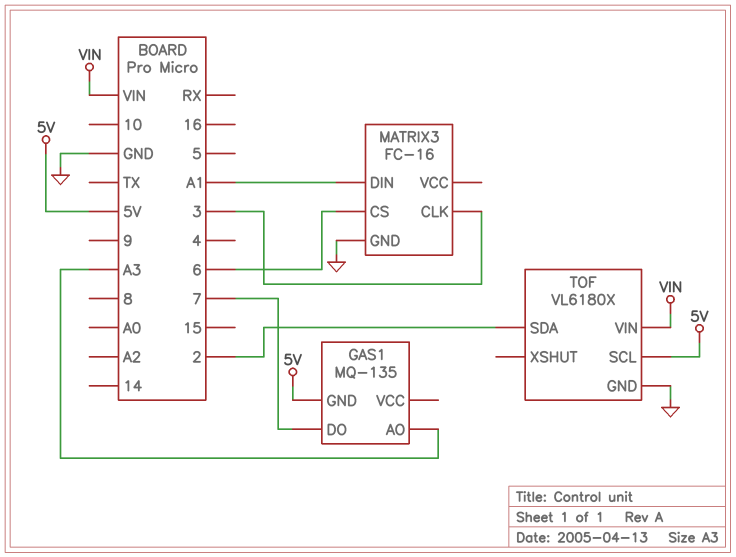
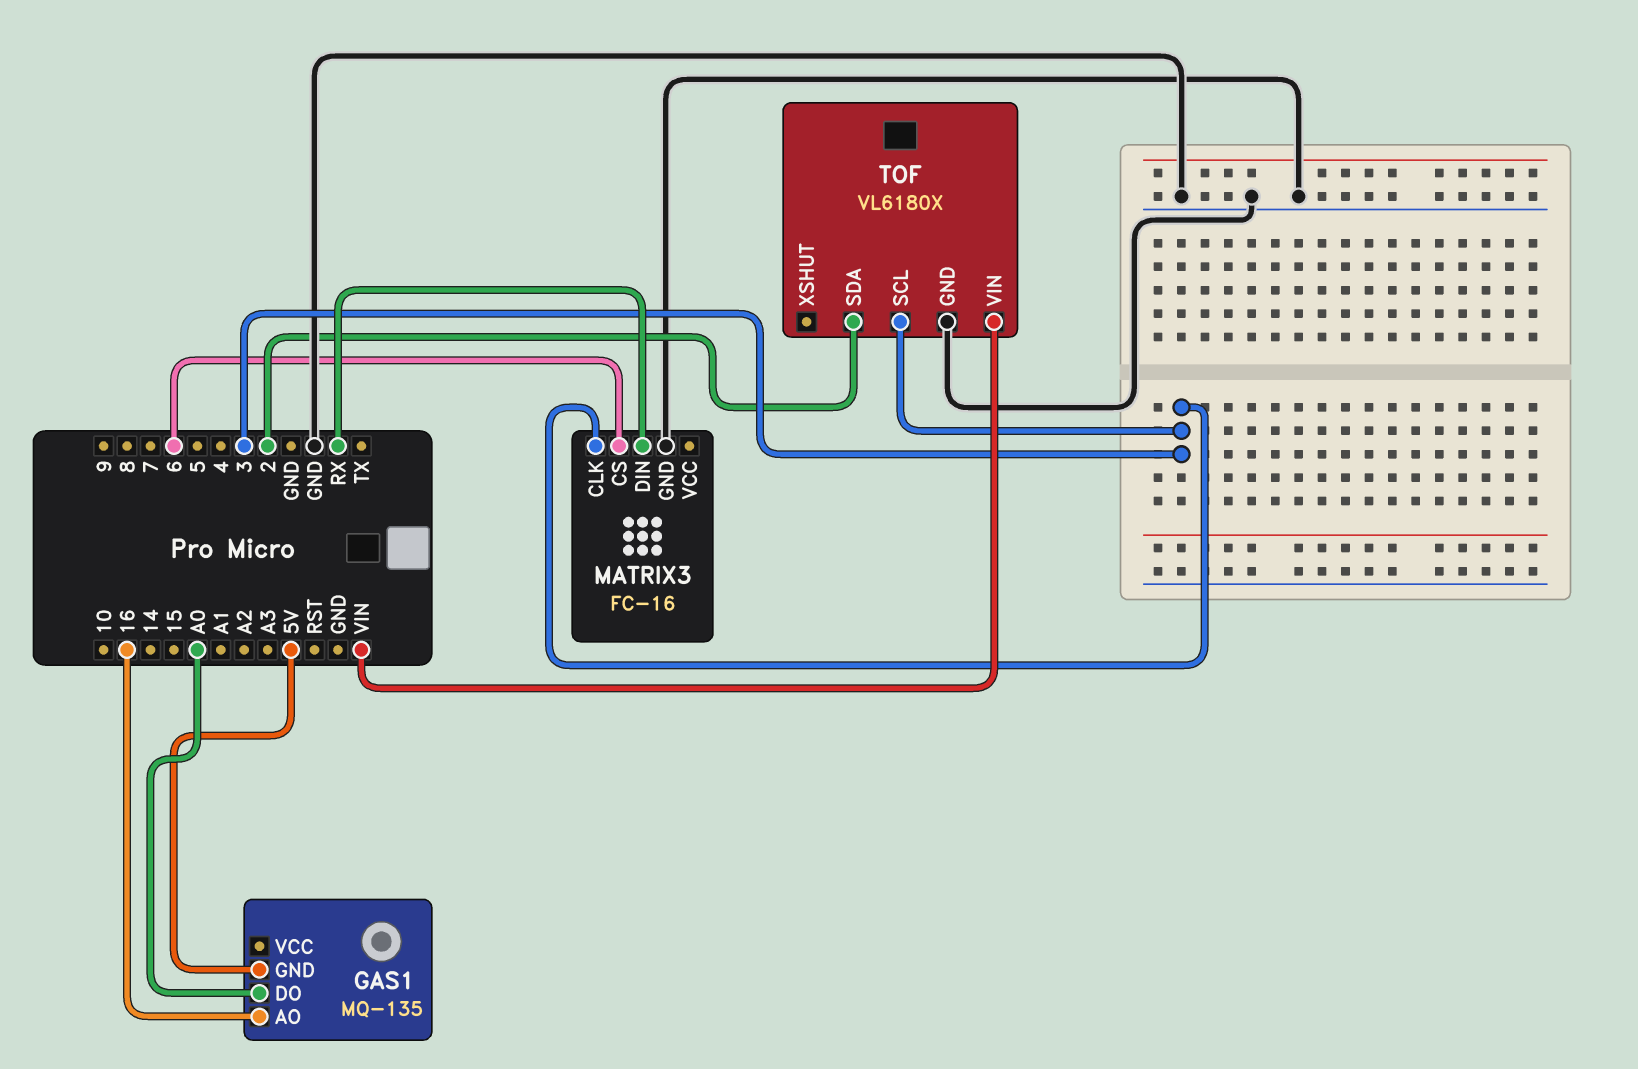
GAS1 pin AO: A3 -> 16
GAS1 pin DO: 7 -> A0
MATRIX3 pin DIN: A1 -> RX
TOF pin SCL: 5V -> 3

